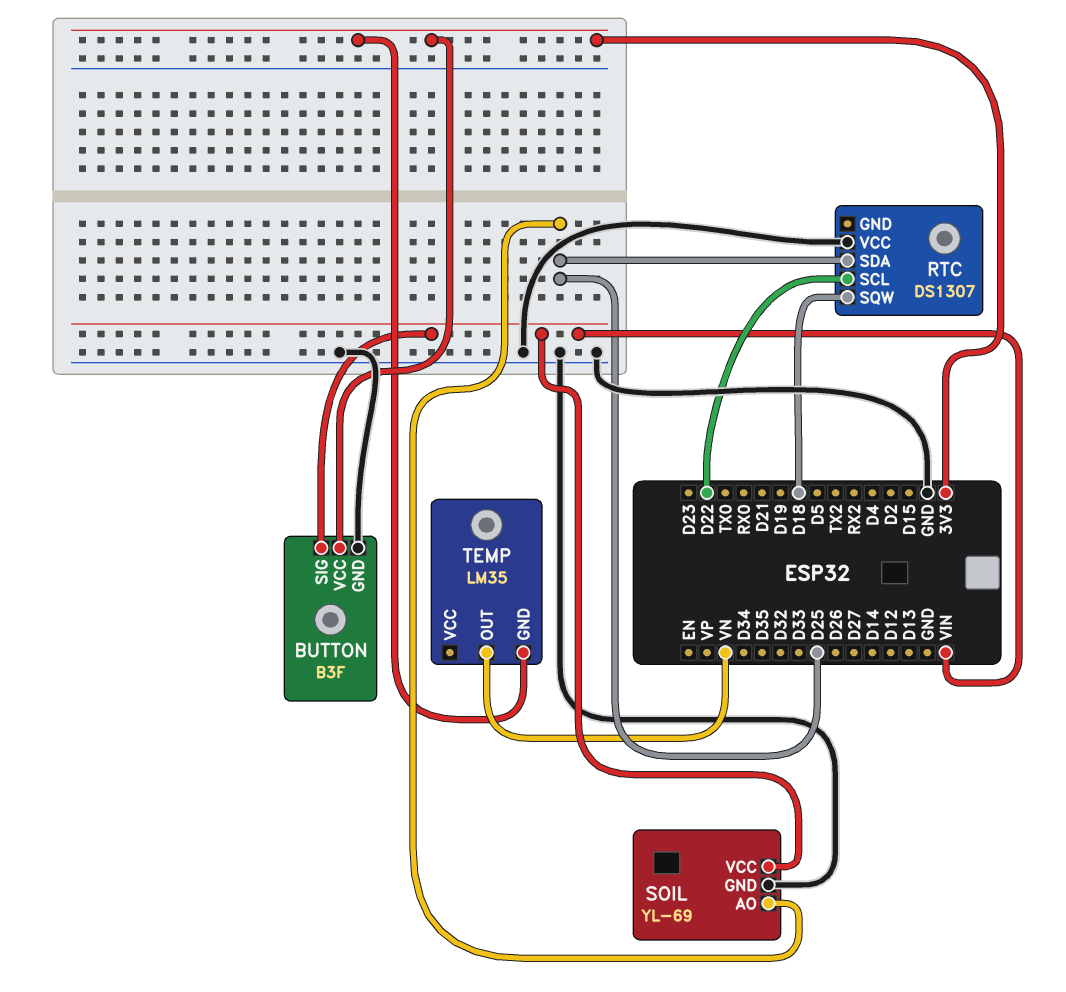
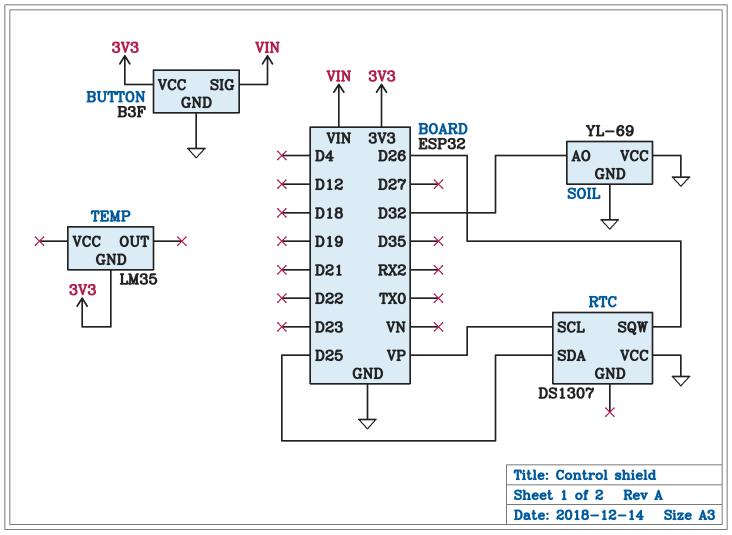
RTC pin SCL: D22 -> VP
RTC pin SQW: D18 -> D26
SOIL pin AO: D25 -> D32
SOIL pin VCC: VIN -> GND
TEMP pin OUT: VN -> none

